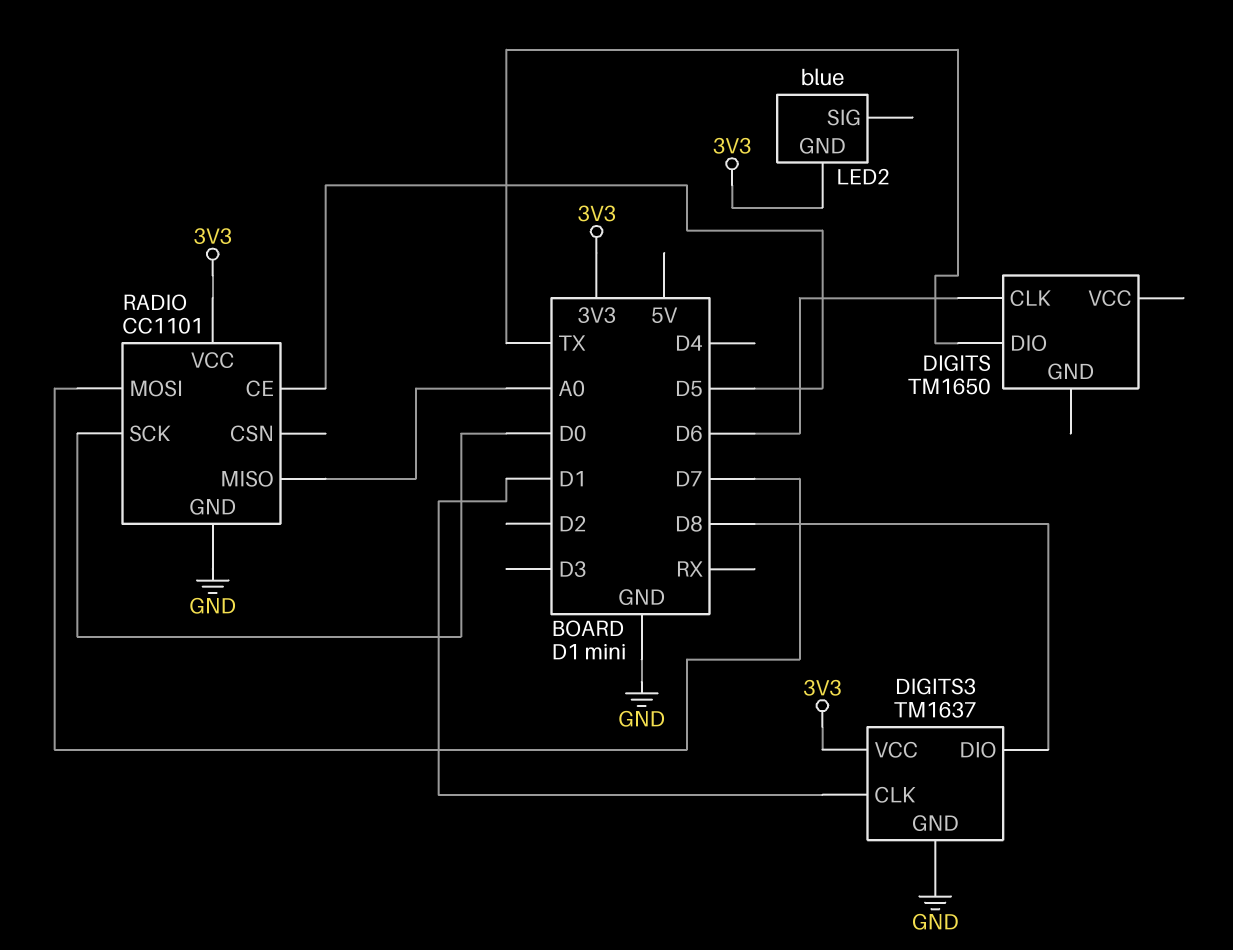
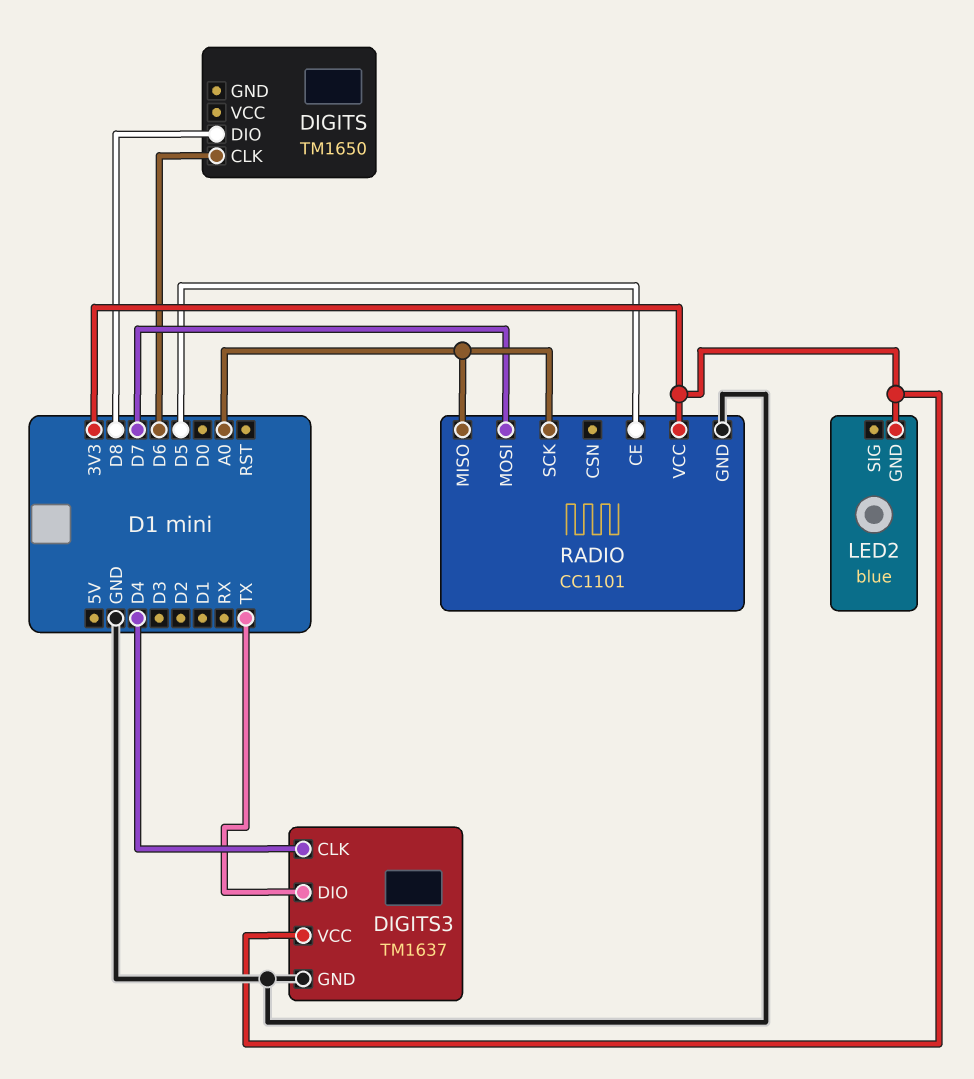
DIGITS pin DIO: TX -> D8
DIGITS3 pin CLK: D1 -> D4
DIGITS3 pin DIO: D8 -> TX
RADIO pin SCK: D0 -> A0

